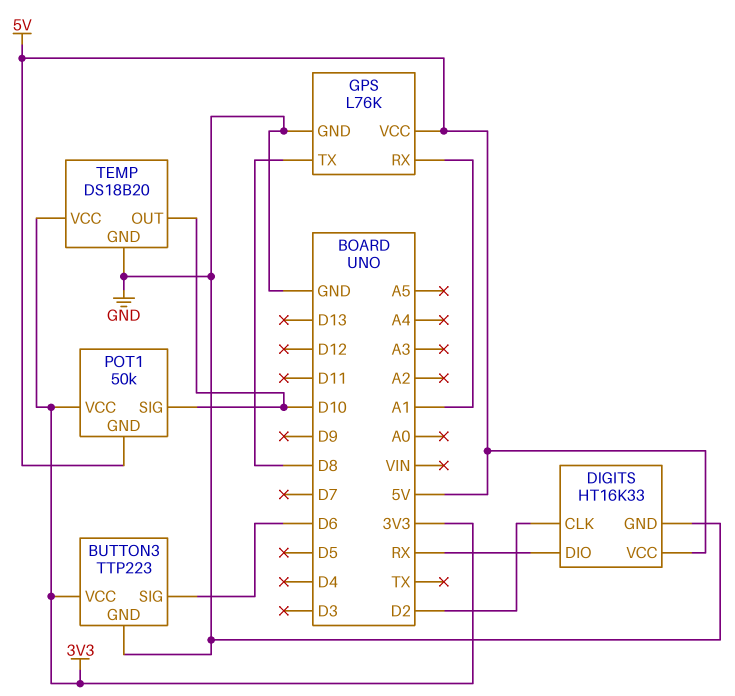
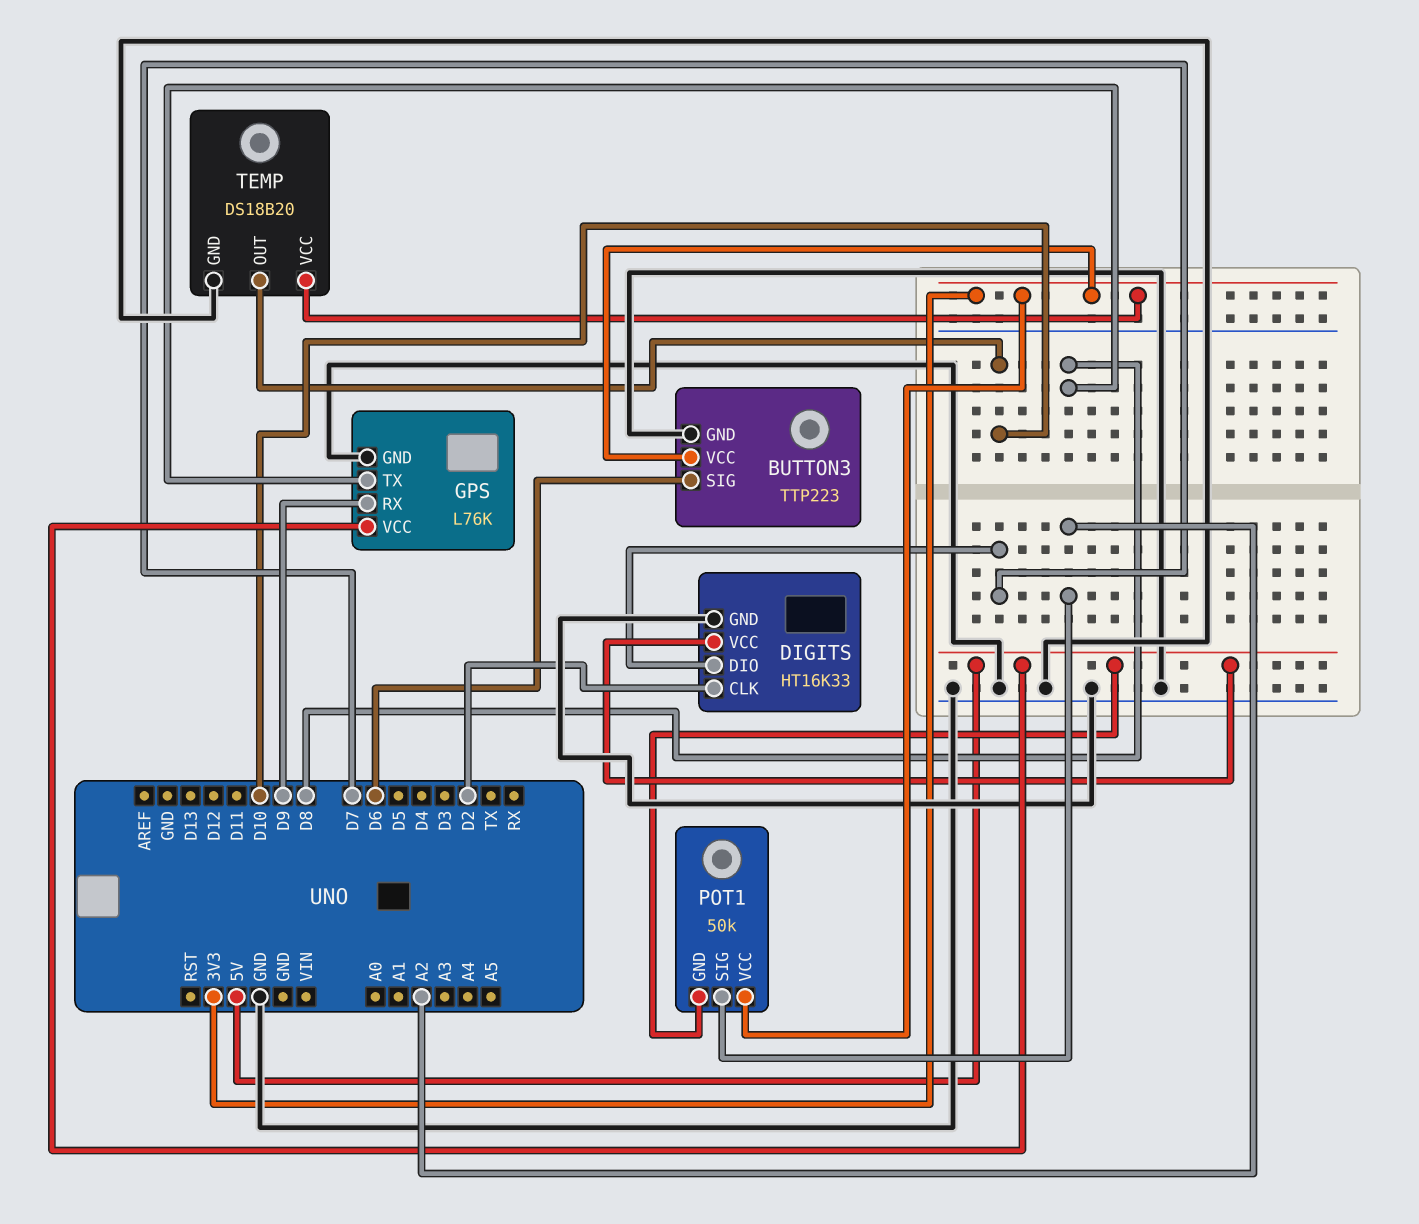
DIGITS pin DIO: RX -> D7
GPS pin RX: A1 -> D9
POT1 pin SIG: D10 -> A2

